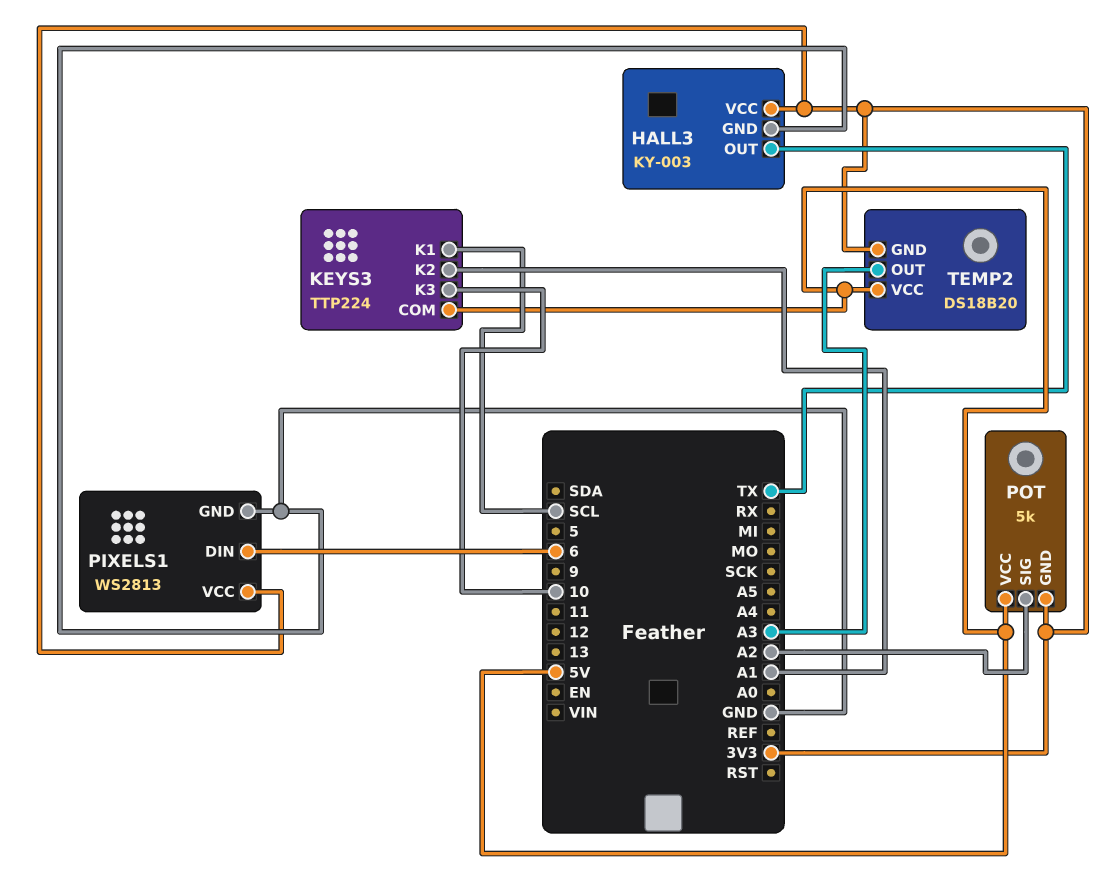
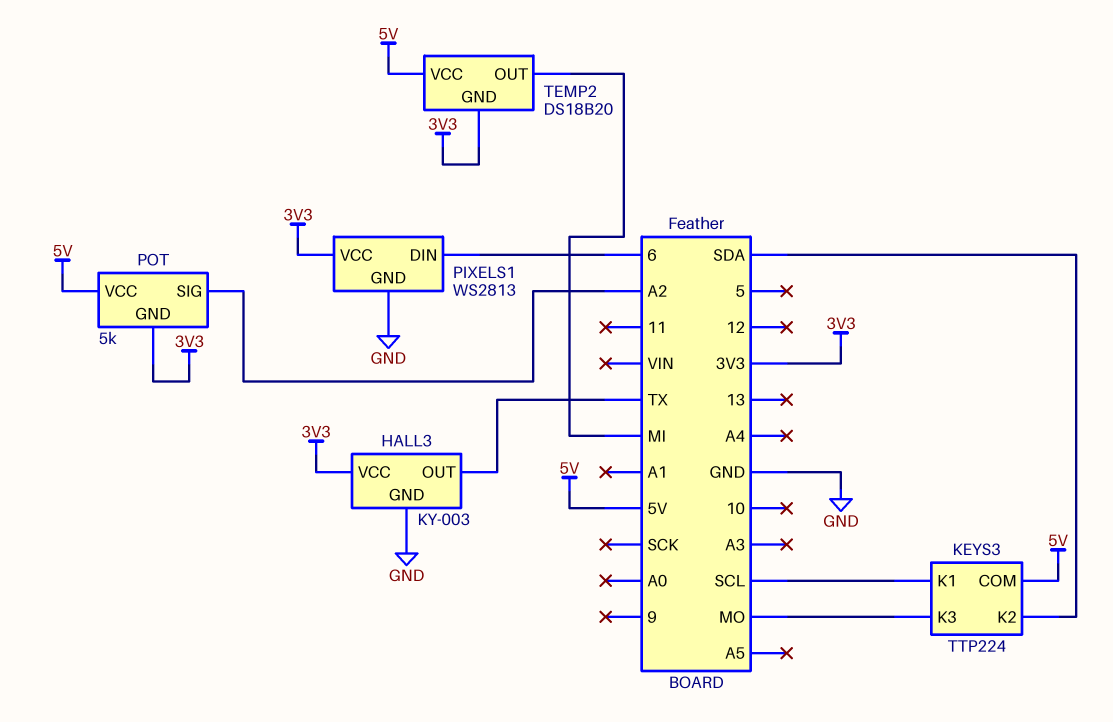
KEYS3 pin K2: A1 -> SDA
KEYS3 pin K3: 10 -> MO
TEMP2 pin OUT: A3 -> MI

